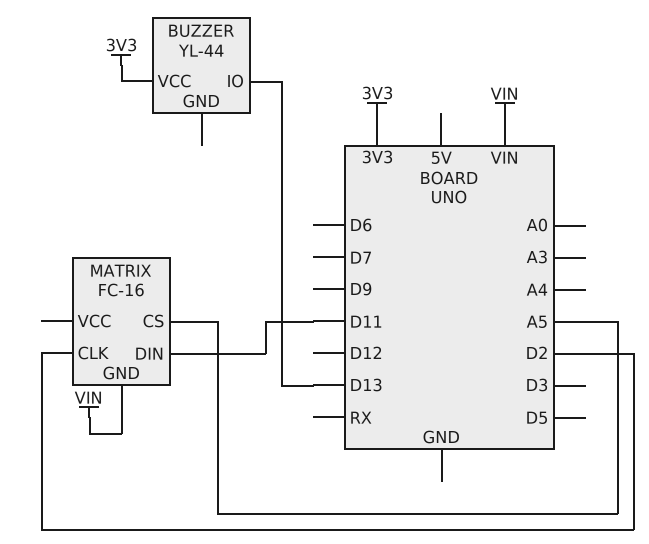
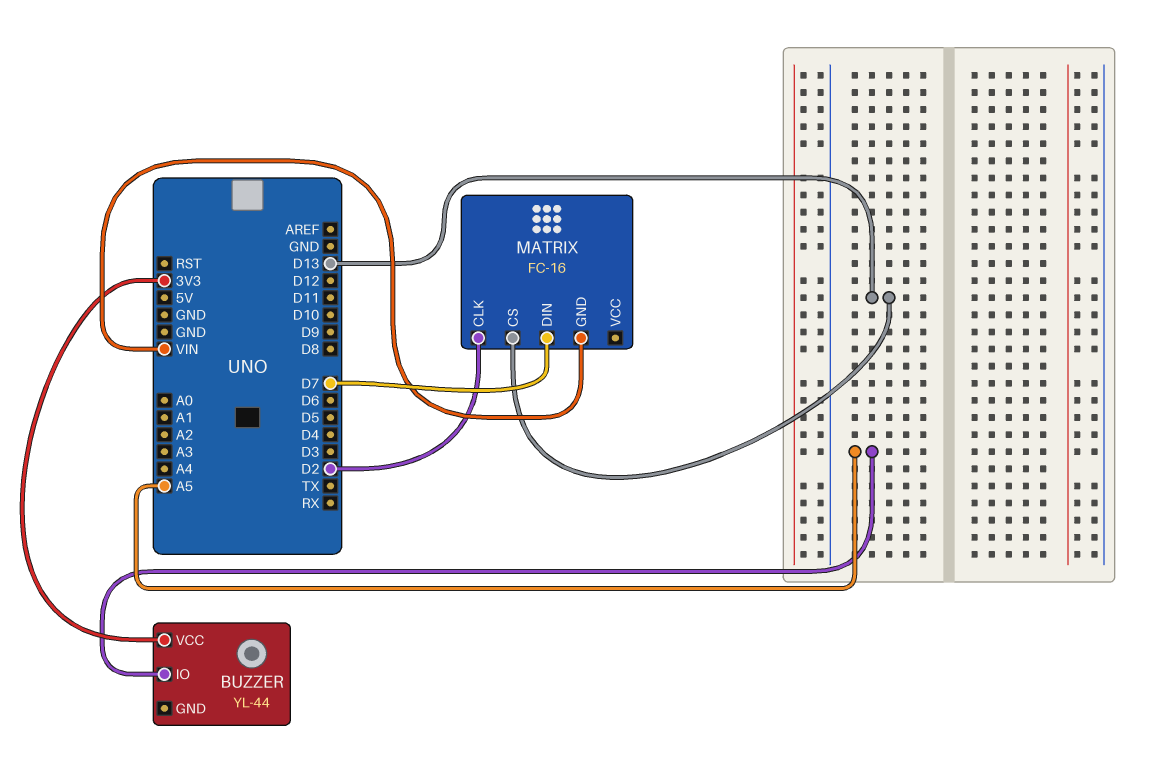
BUZZER pin IO: D13 -> A5
MATRIX pin CS: A5 -> D13
MATRIX pin DIN: D11 -> D7

